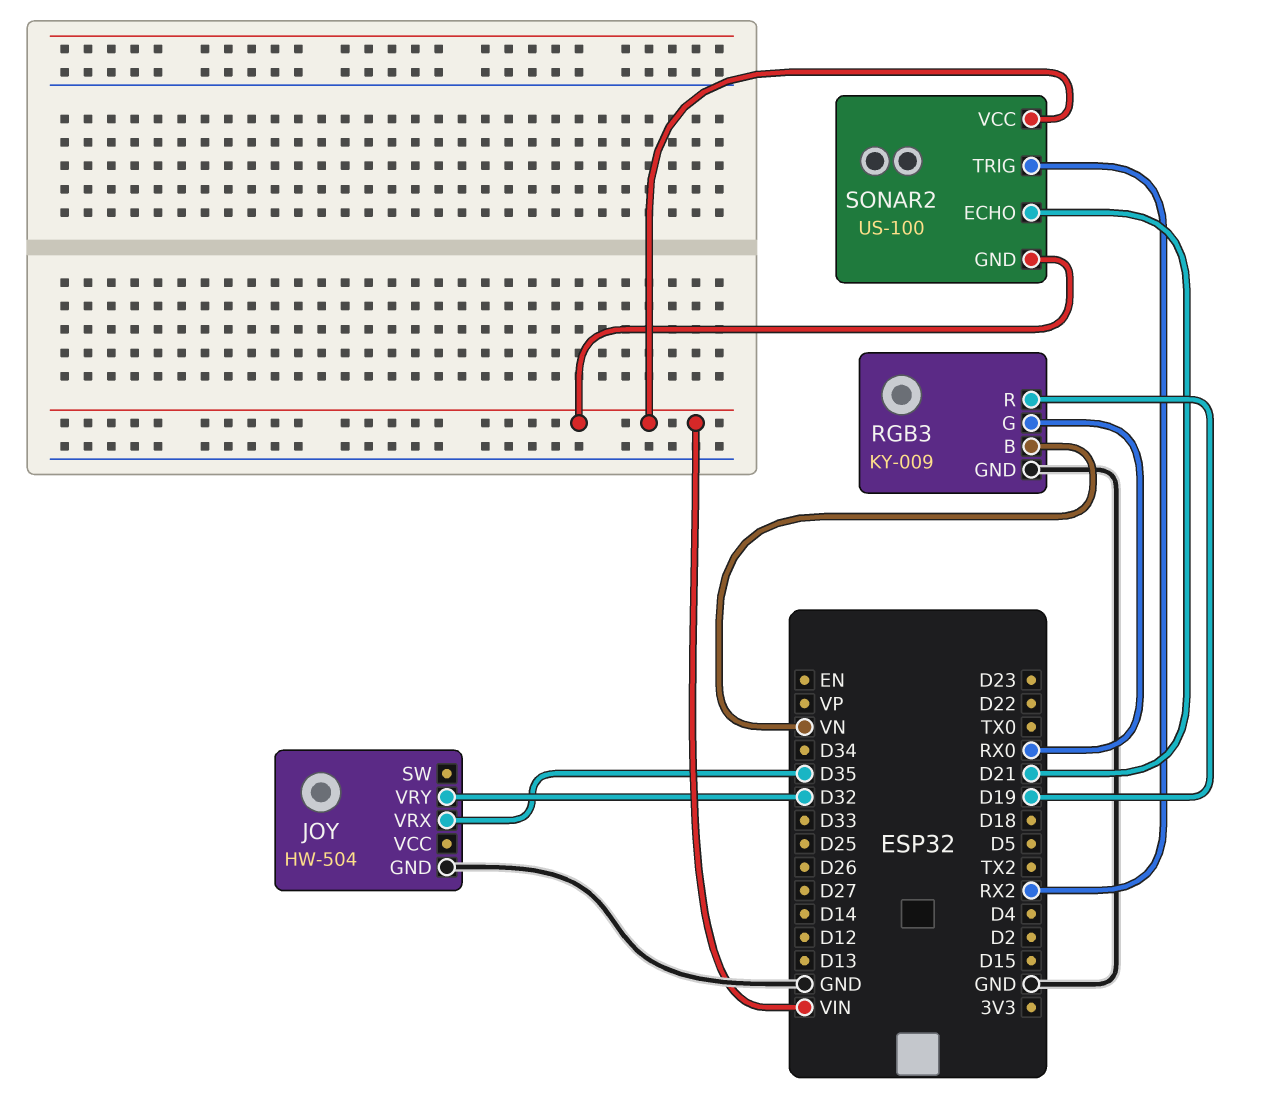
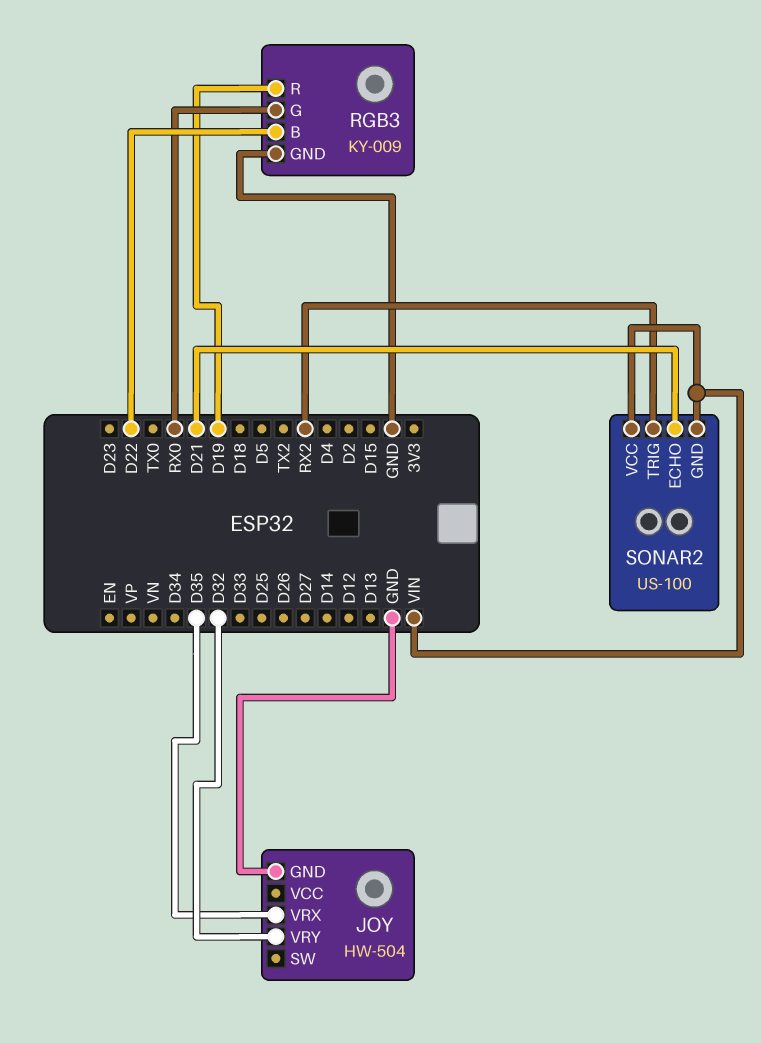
RGB3 pin B: VN -> D22

